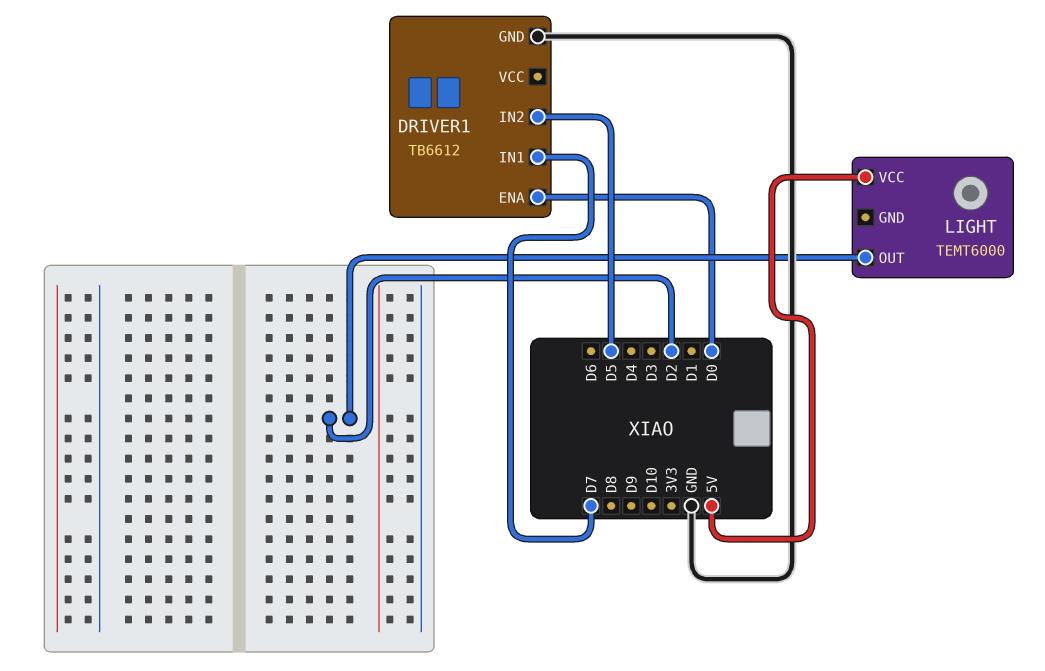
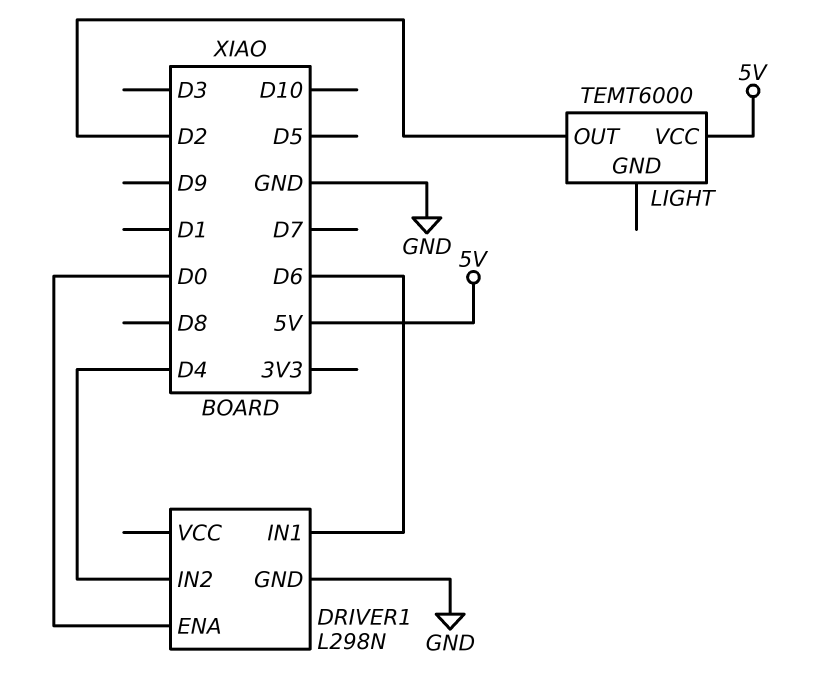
DRIVER1: TB6612 -> L298N
DRIVER1 pin IN1: D7 -> D6
DRIVER1 pin IN2: D5 -> D4

